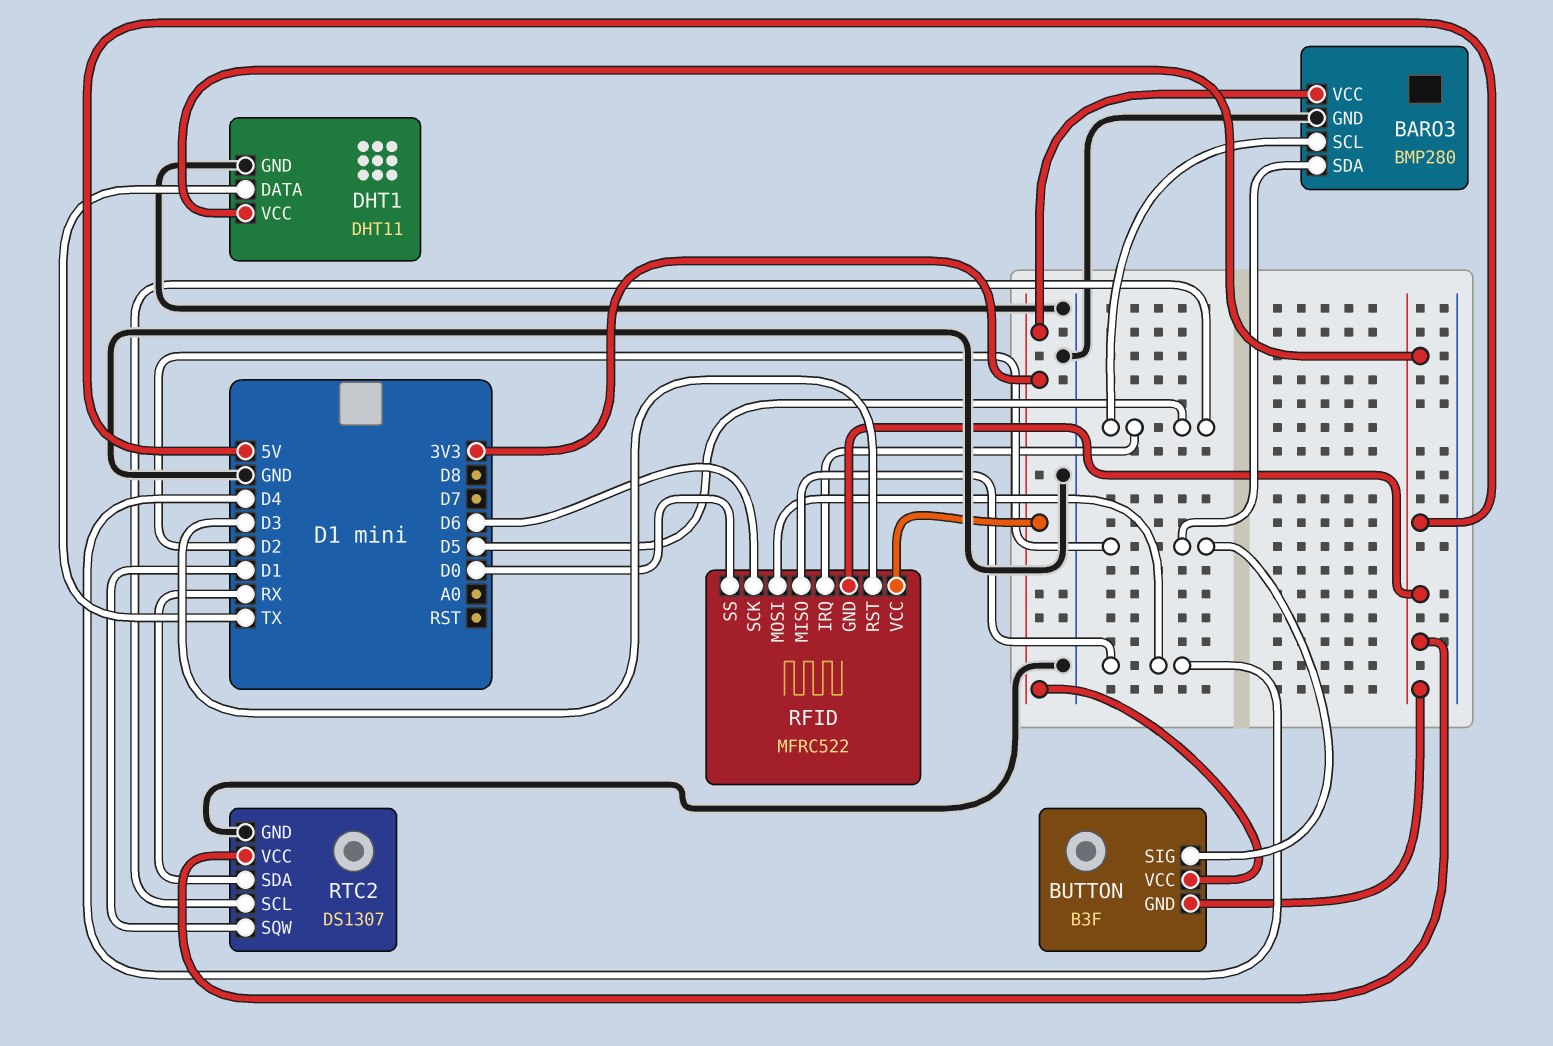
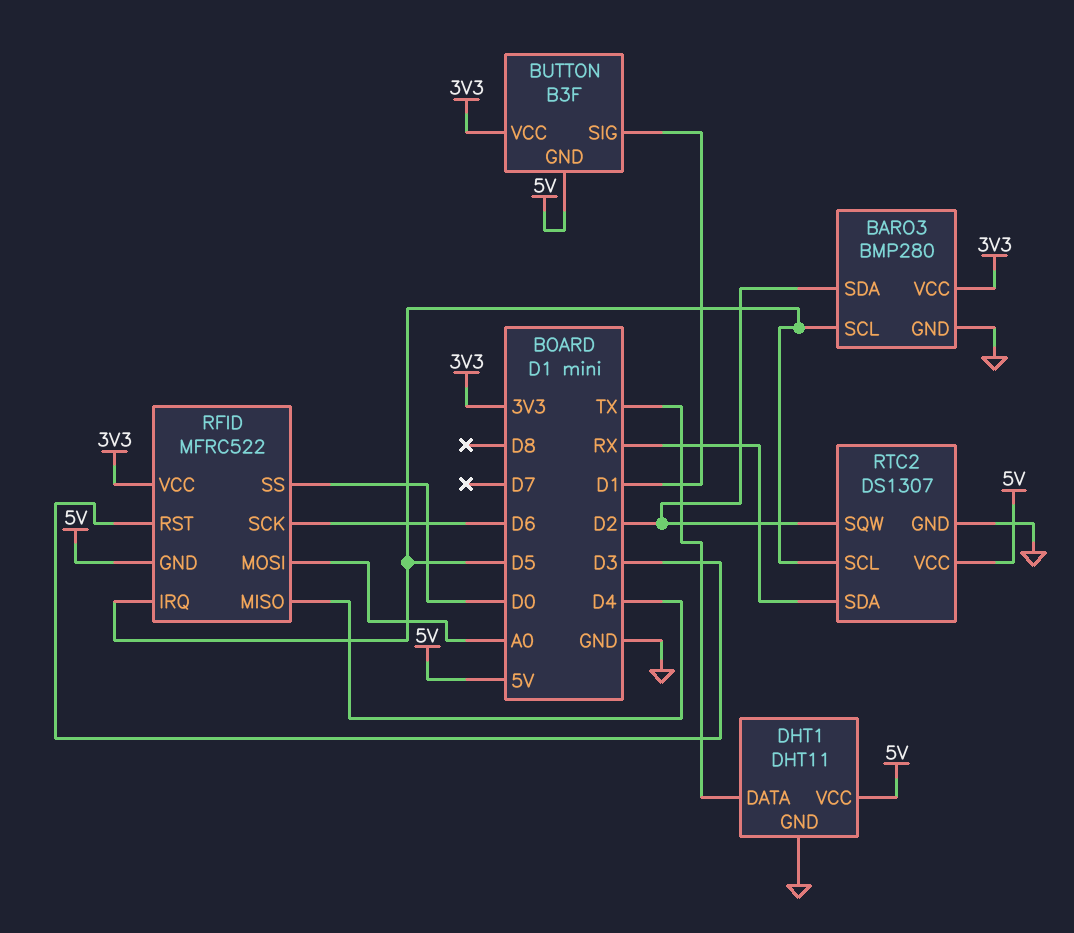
BUTTON pin SIG: D2 -> D1
RFID pin MOSI: D4 -> A0
RTC2 pin SQW: D1 -> D2

